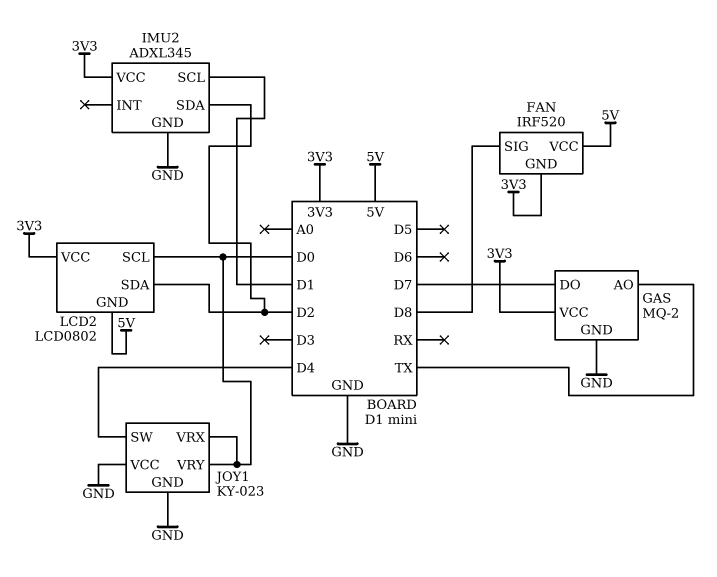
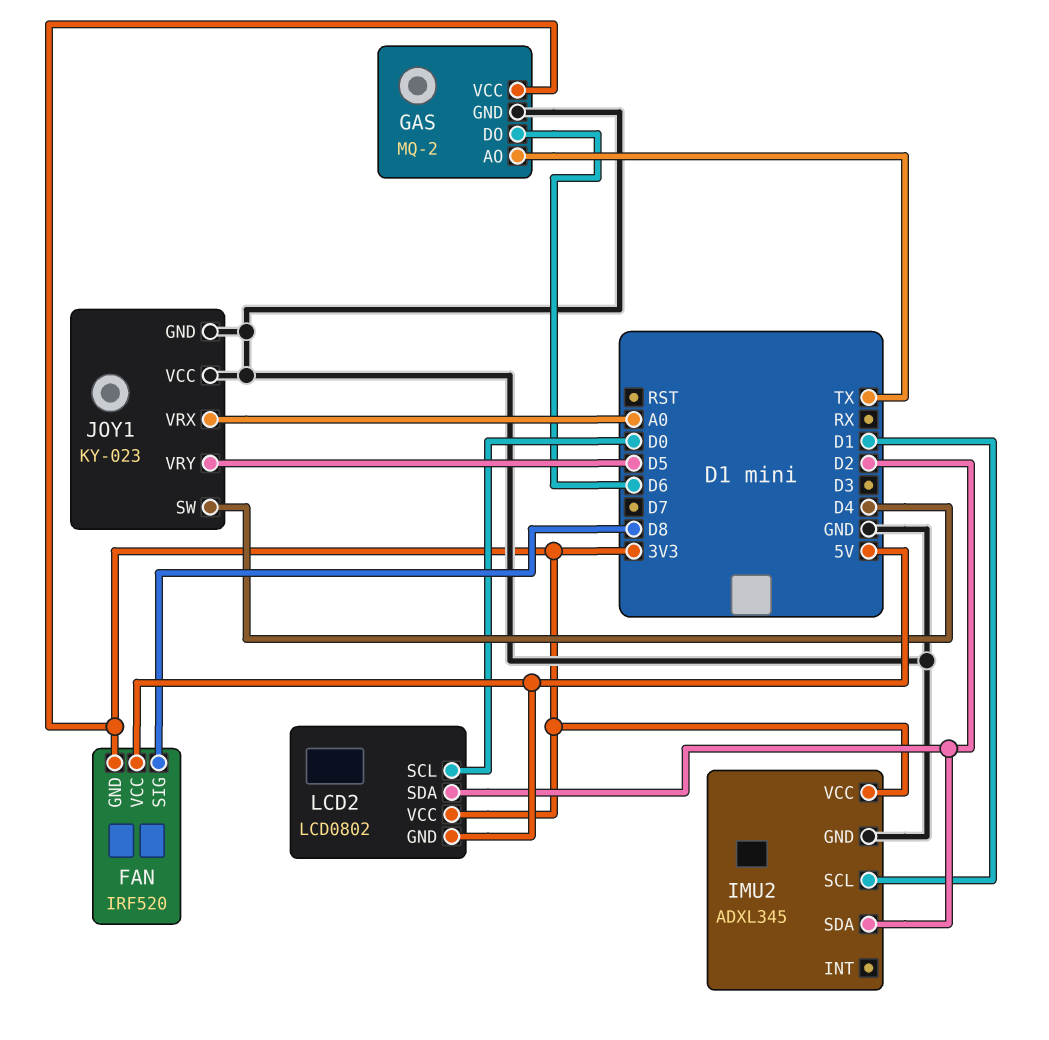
GAS pin DO: D7 -> D6
JOY1 pin VRX: D0 -> A0
JOY1 pin VRY: D0 -> D5

